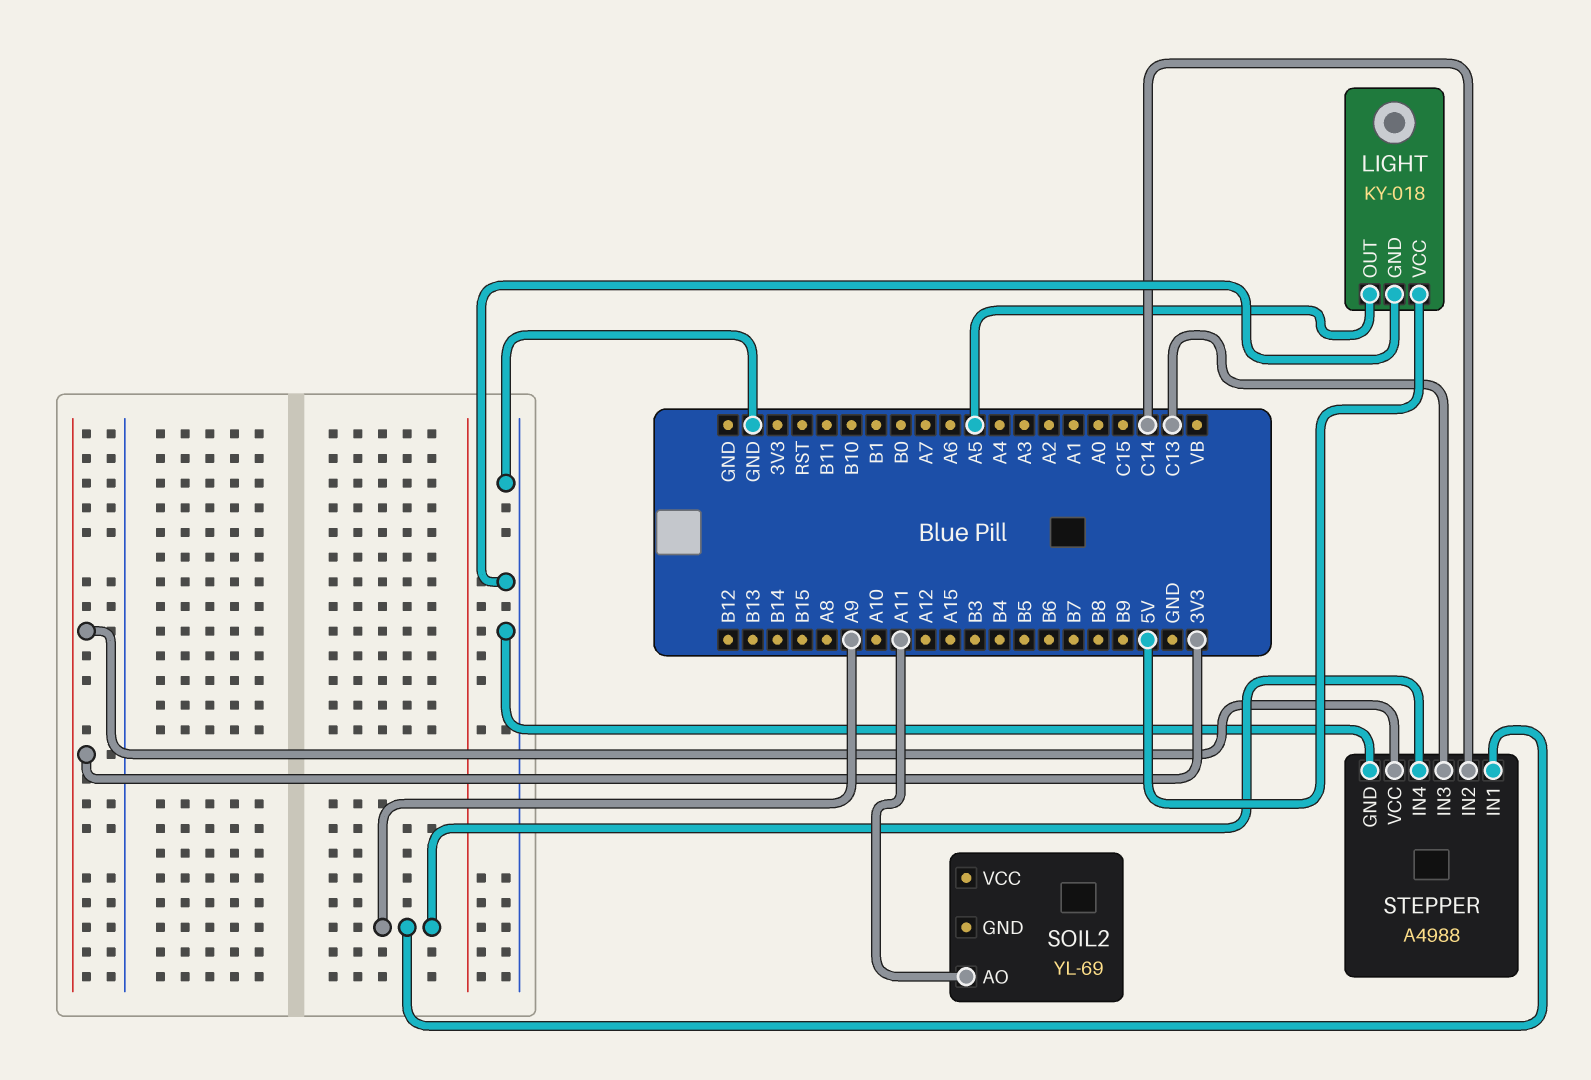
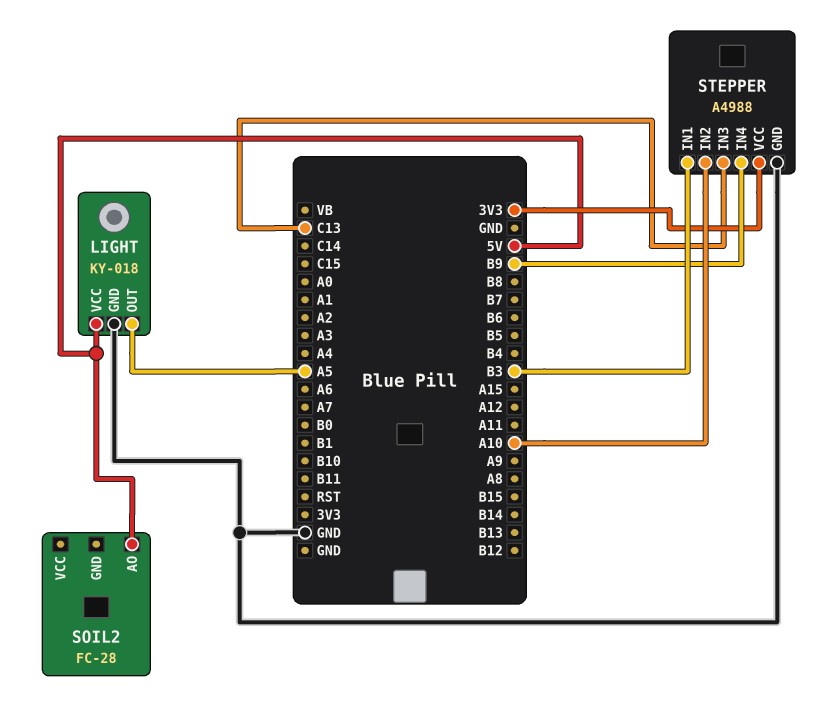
SOIL2: YL-69 -> FC-28
SOIL2 pin AO: A11 -> 5V
STEPPER pin IN1: A9 -> B3
STEPPER pin IN2: C14 -> A10
STEPPER pin IN4: A9 -> B9

